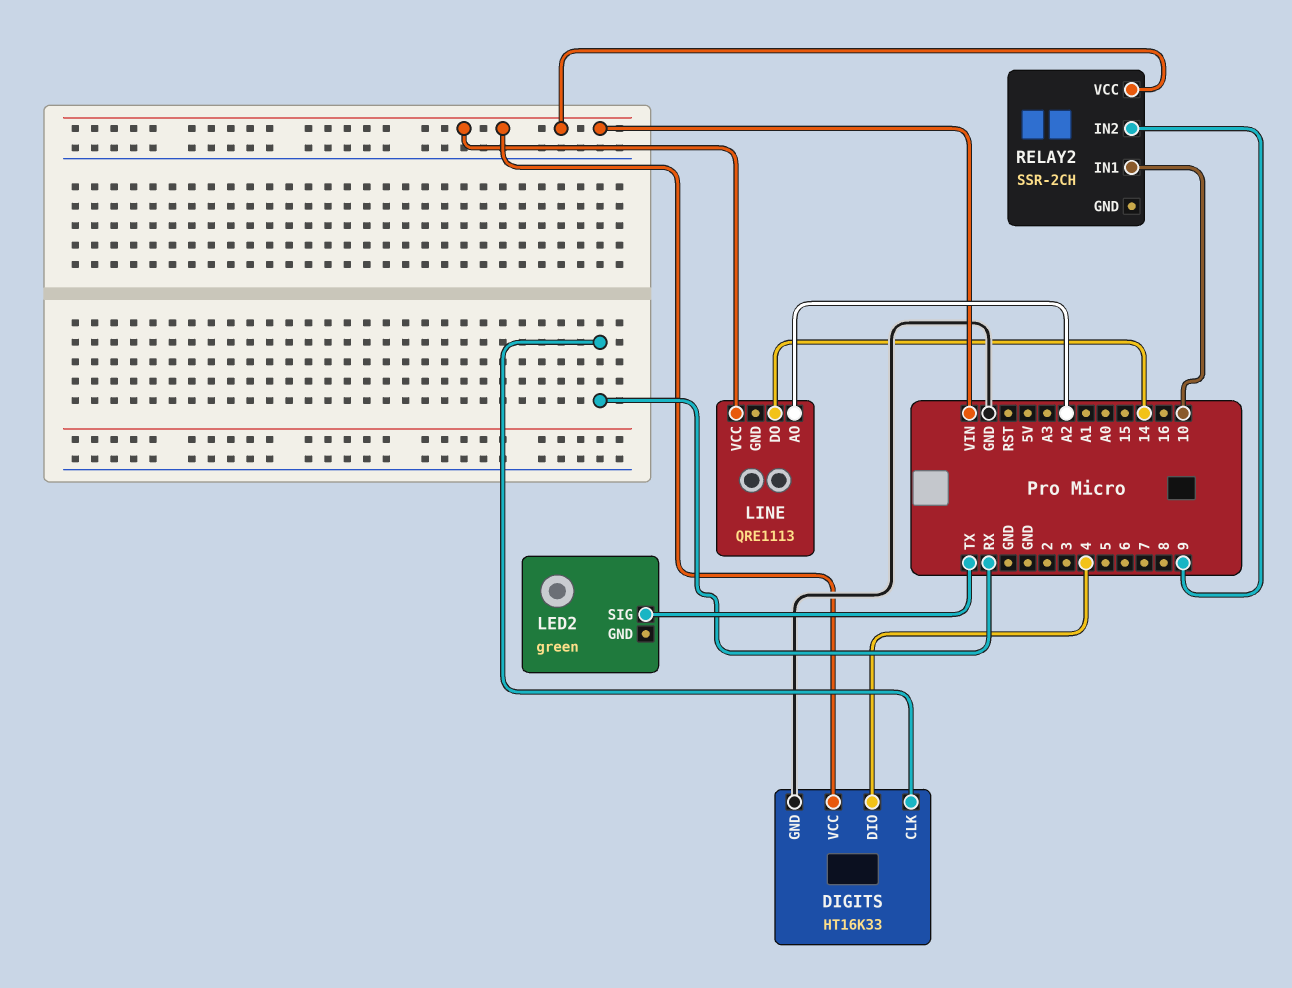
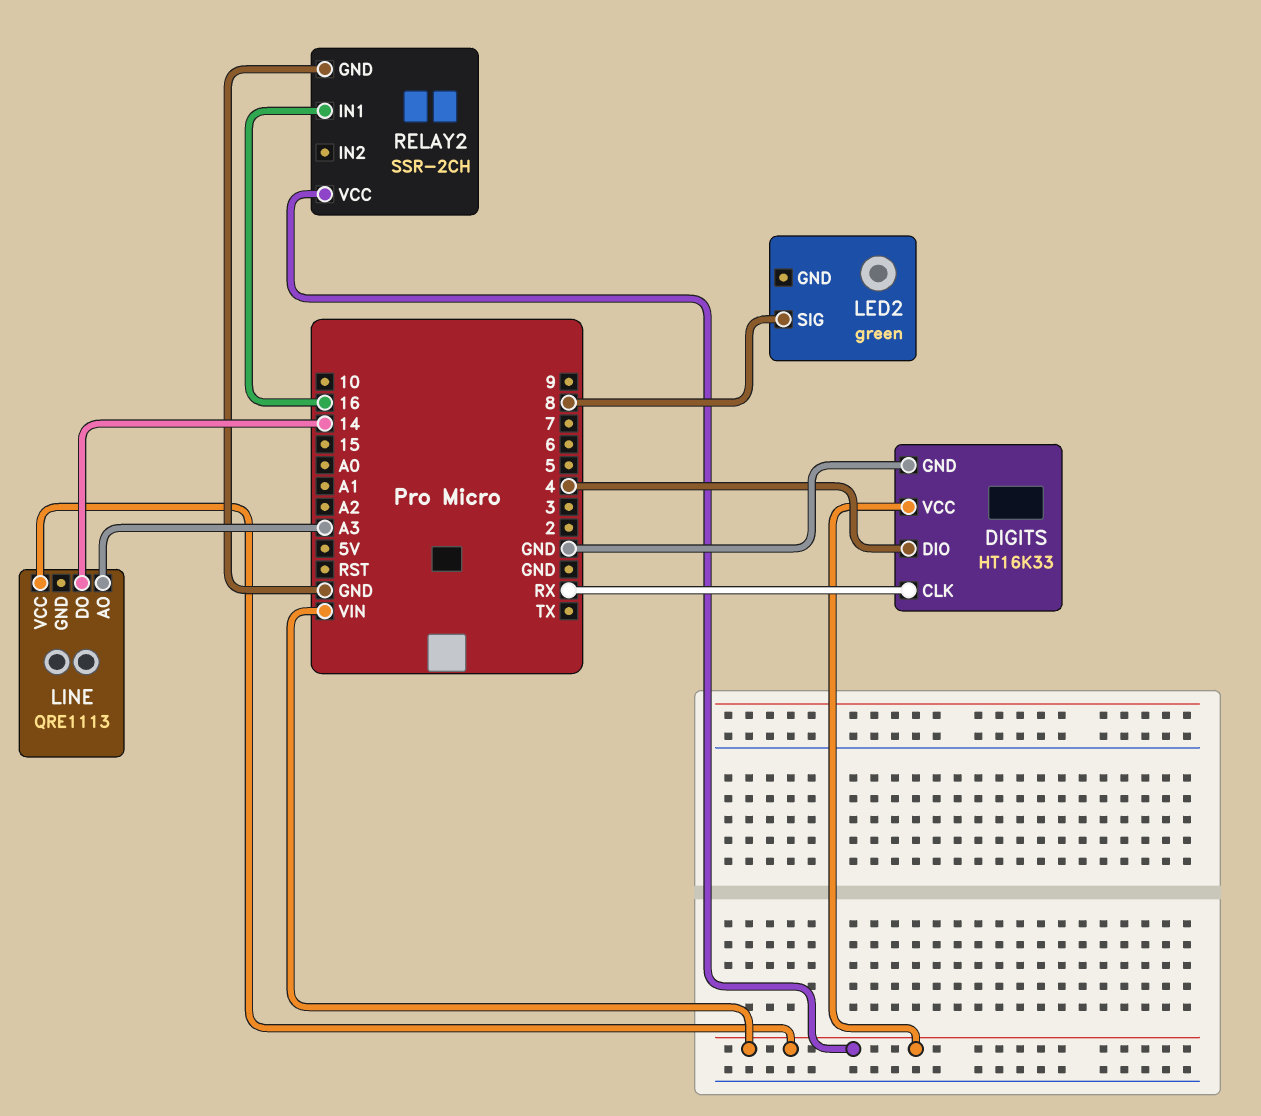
LED2 pin SIG: TX -> 8
LINE pin AO: A2 -> A3
RELAY2 pin GND: none -> GND
RELAY2 pin IN1: 10 -> 16
RELAY2 pin IN2: 9 -> none

